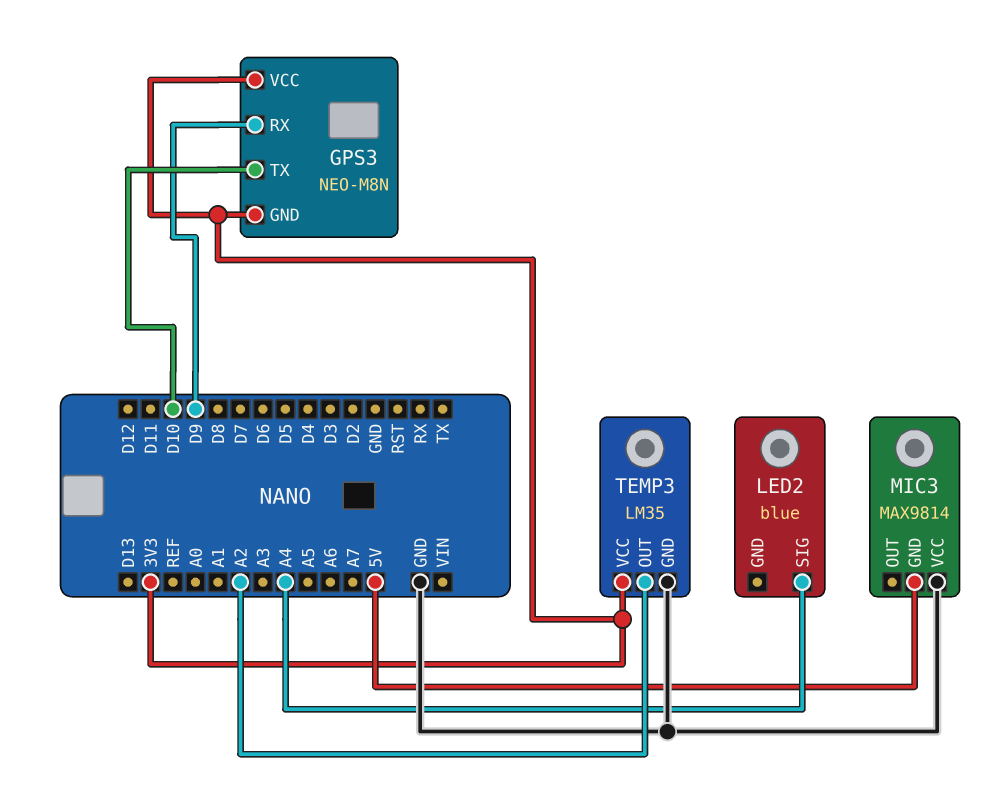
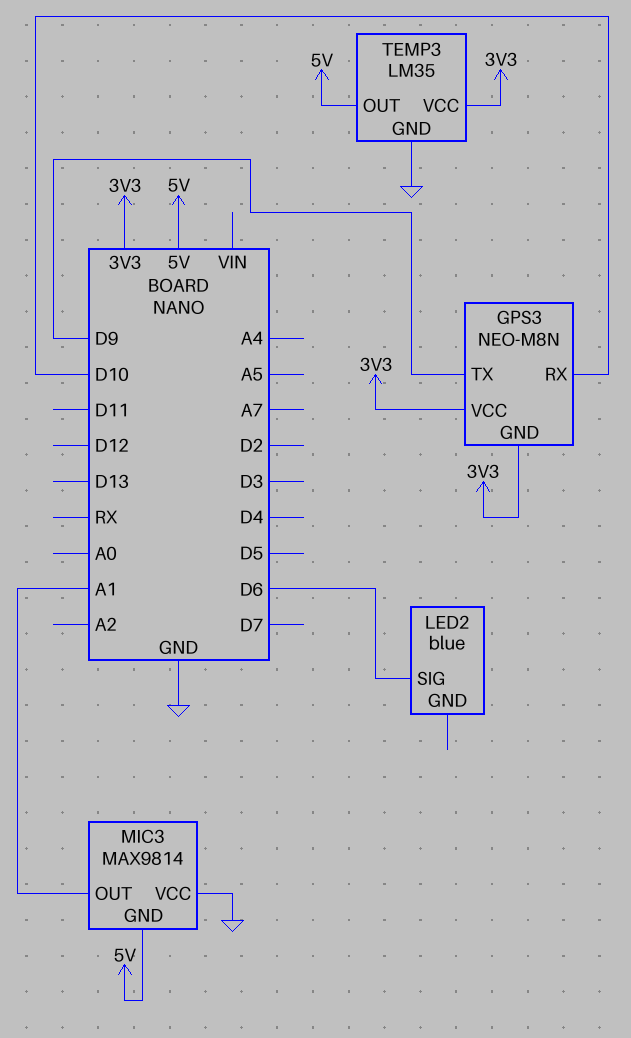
GPS3 pin RX: D9 -> D10
GPS3 pin TX: D10 -> D9
LED2 pin SIG: A4 -> D6
MIC3 pin OUT: none -> A1
TEMP3 pin OUT: A2 -> 5V

